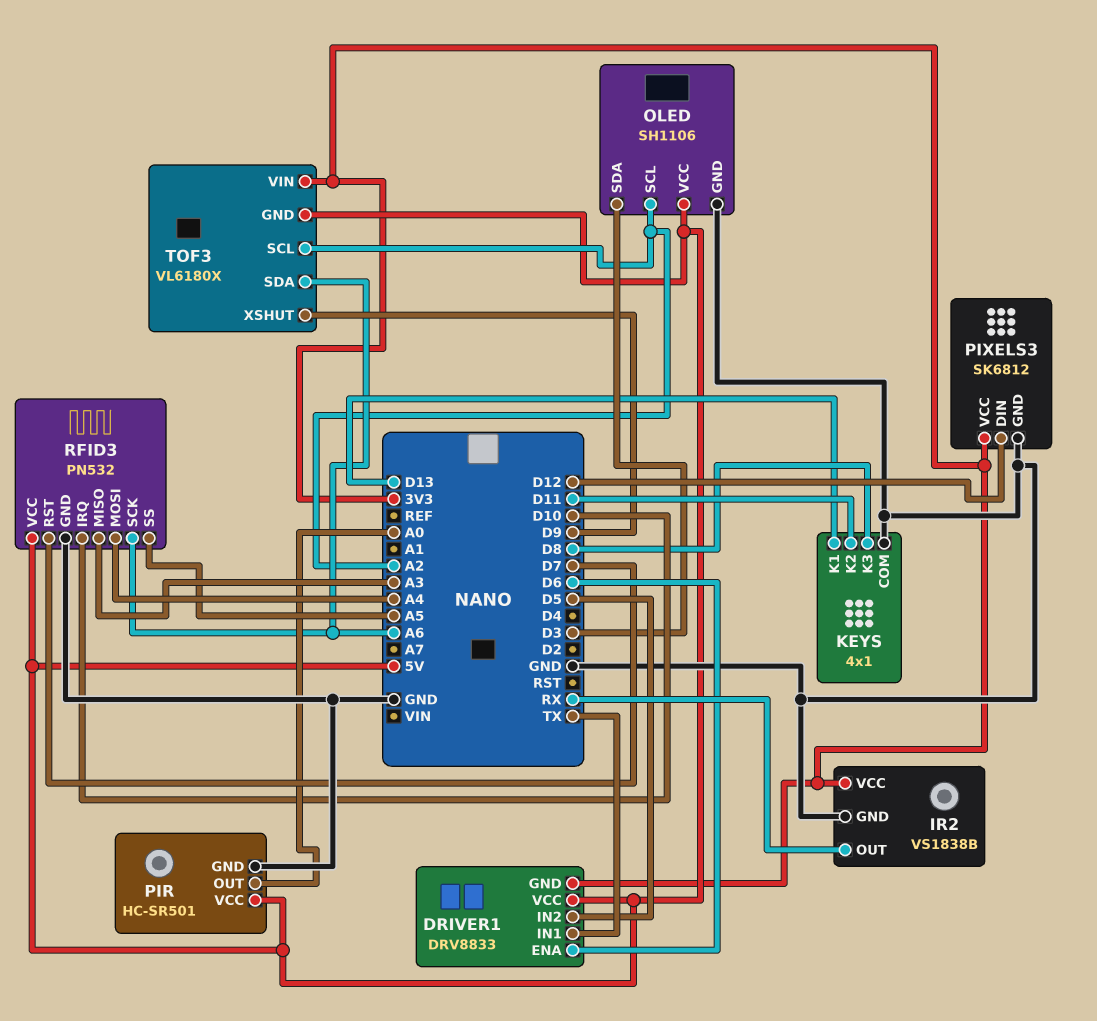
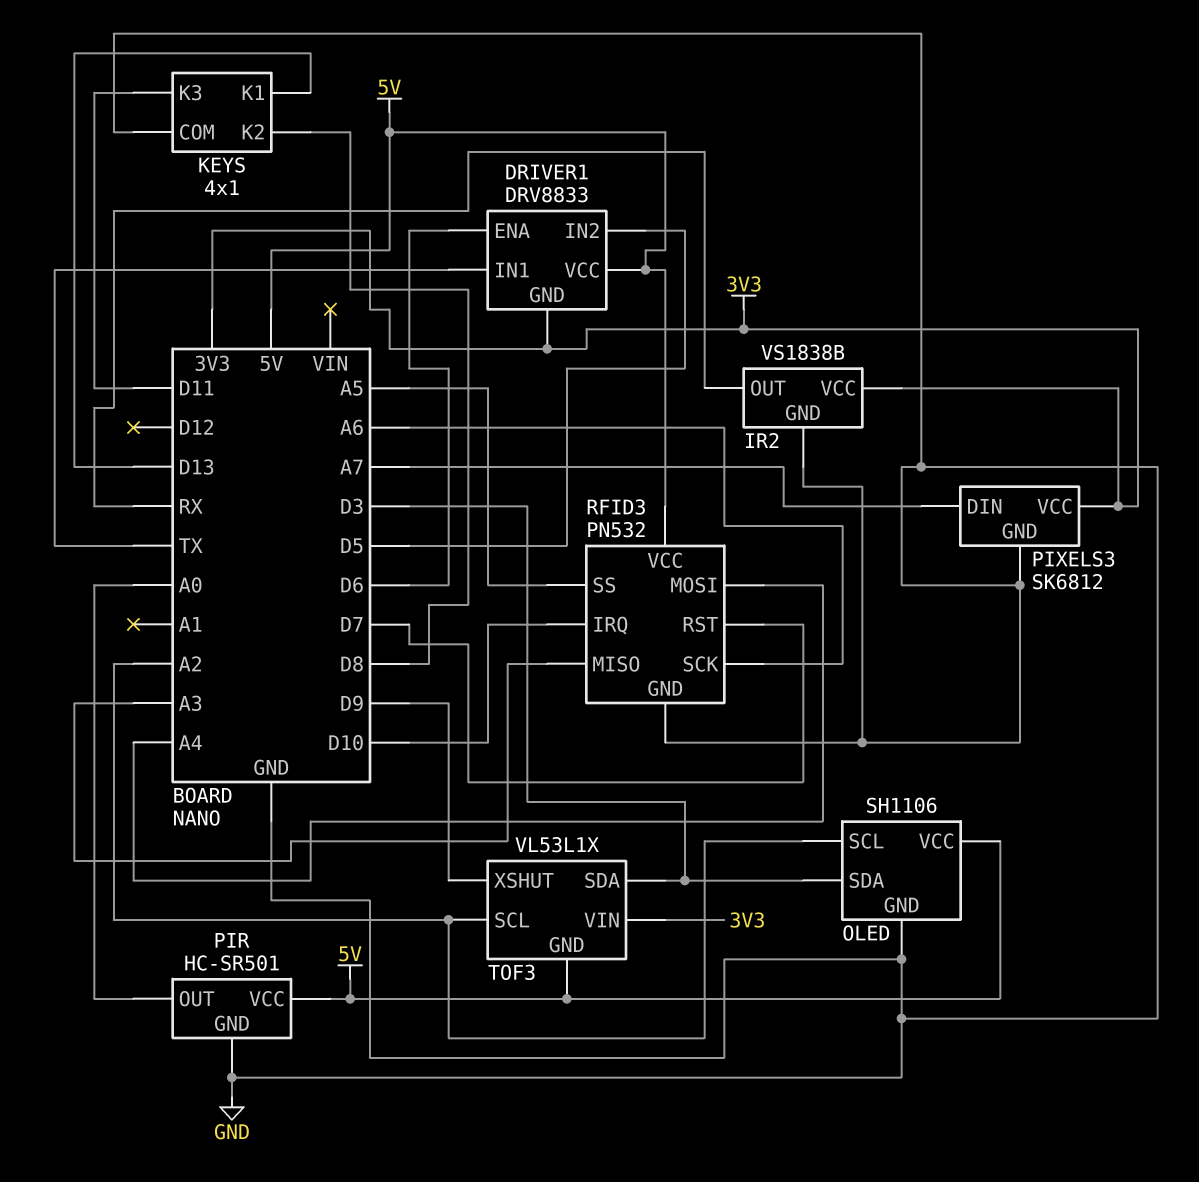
KEYS pin K2: D11 -> D8
KEYS pin K3: D8 -> D11
PIXELS3 pin DIN: D12 -> A7
TOF3: VL6180X -> VL53L1X
TOF3 pin SDA: A6 -> D3

